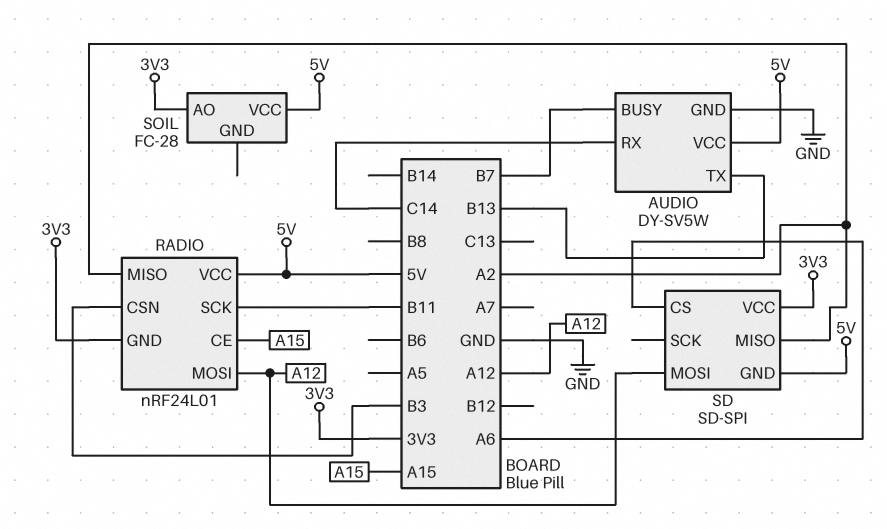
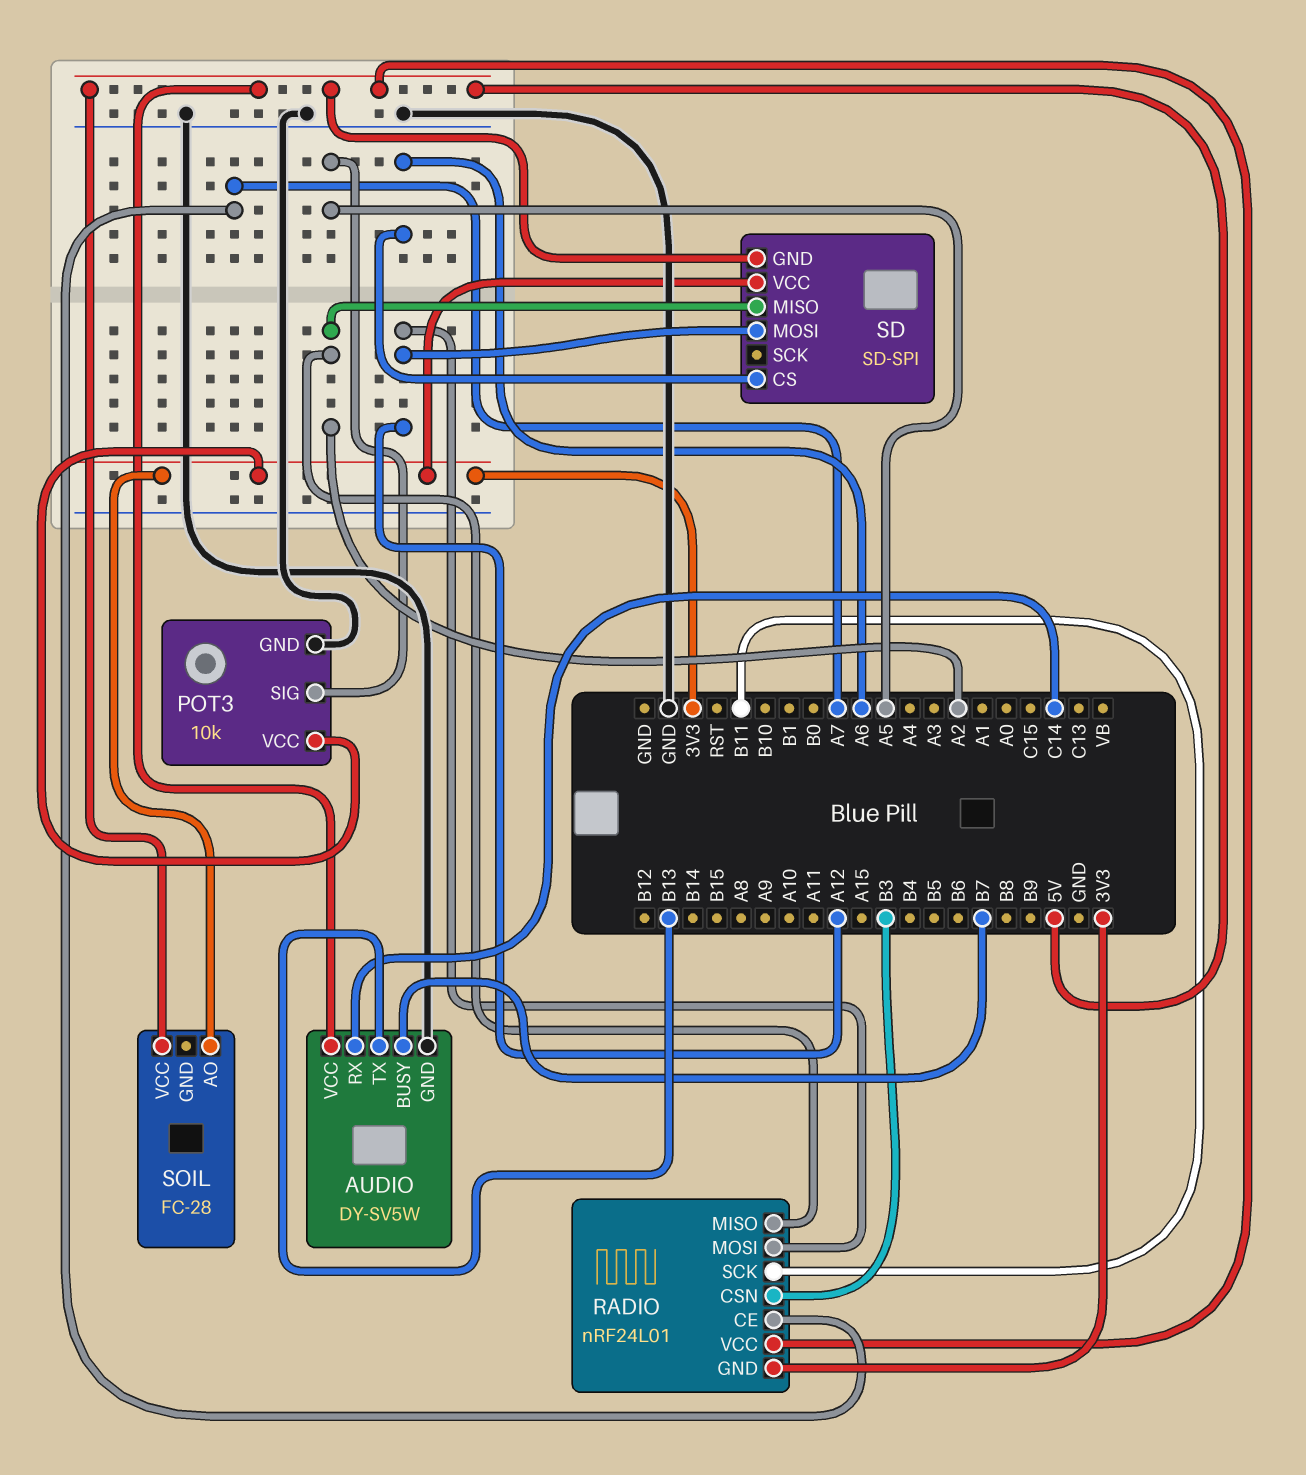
POT3: none -> 10k
POT3 pin GND: none -> GND
POT3 pin SIG: none -> A5
POT3 pin VCC: none -> 3V3
RADIO pin CE: A15 -> A7

